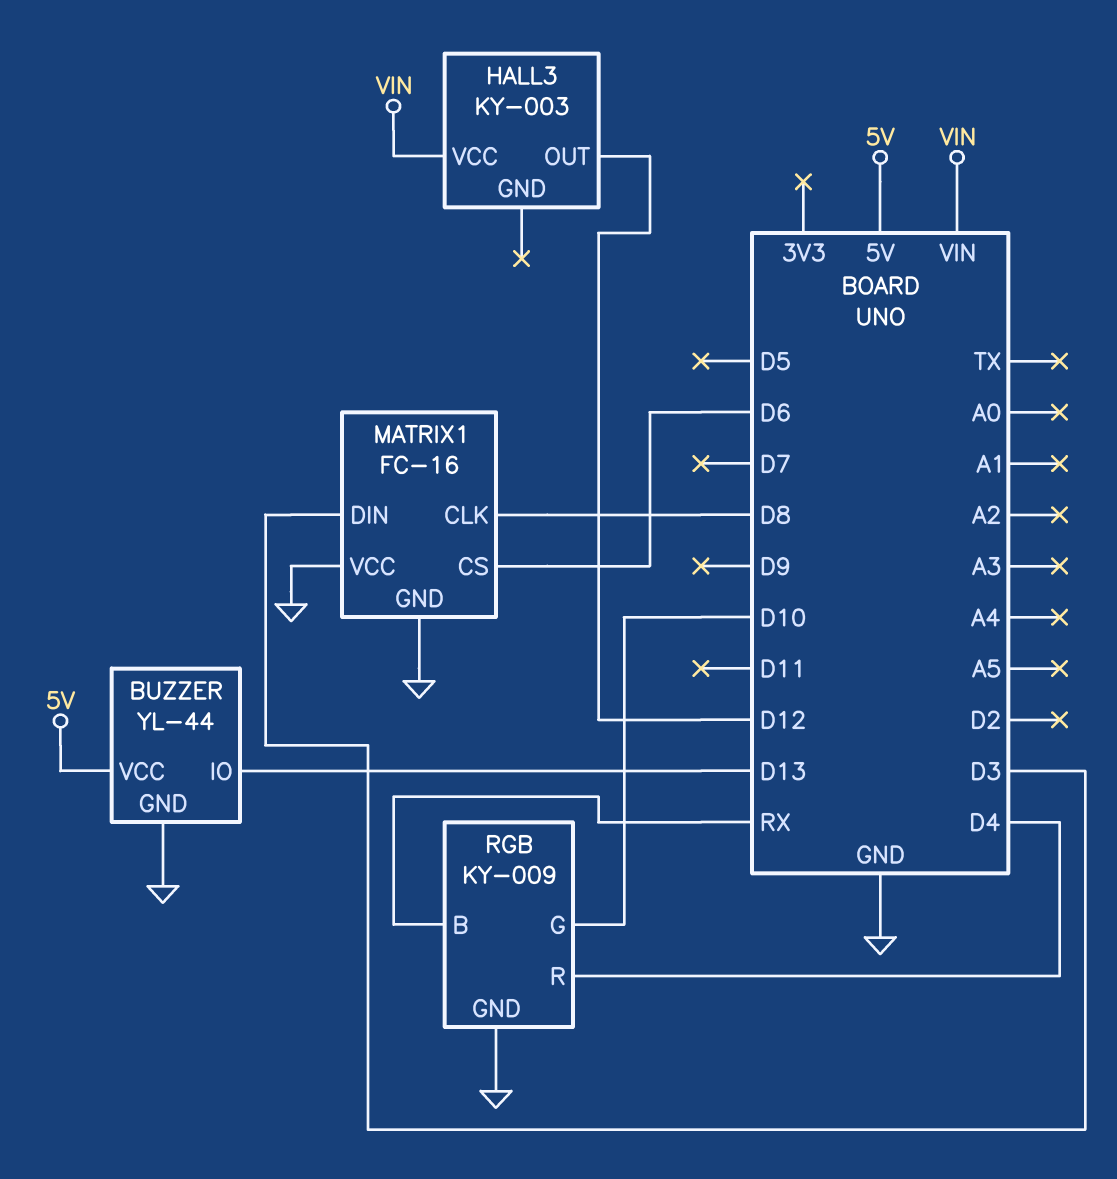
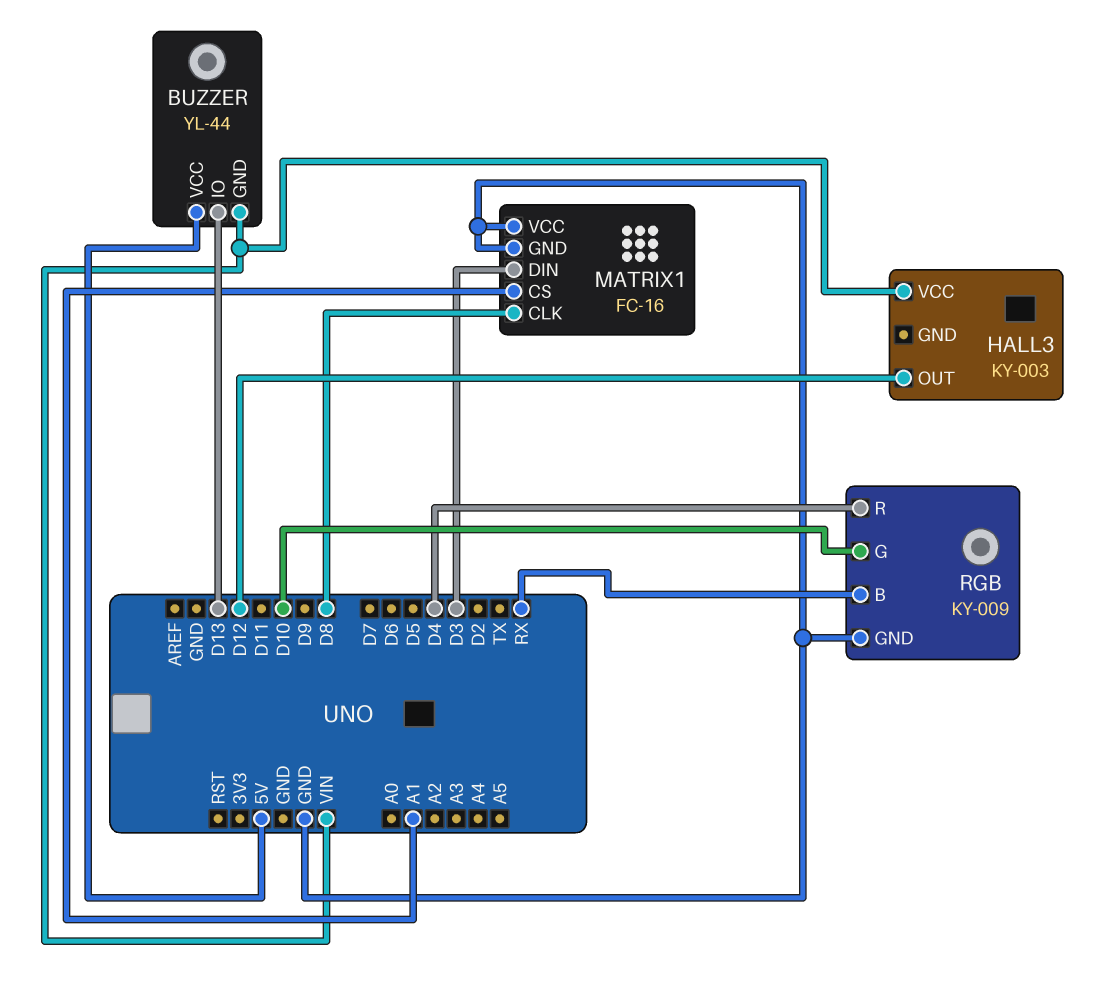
BUZZER pin GND: GND -> VIN
MATRIX1 pin CS: D6 -> A1

